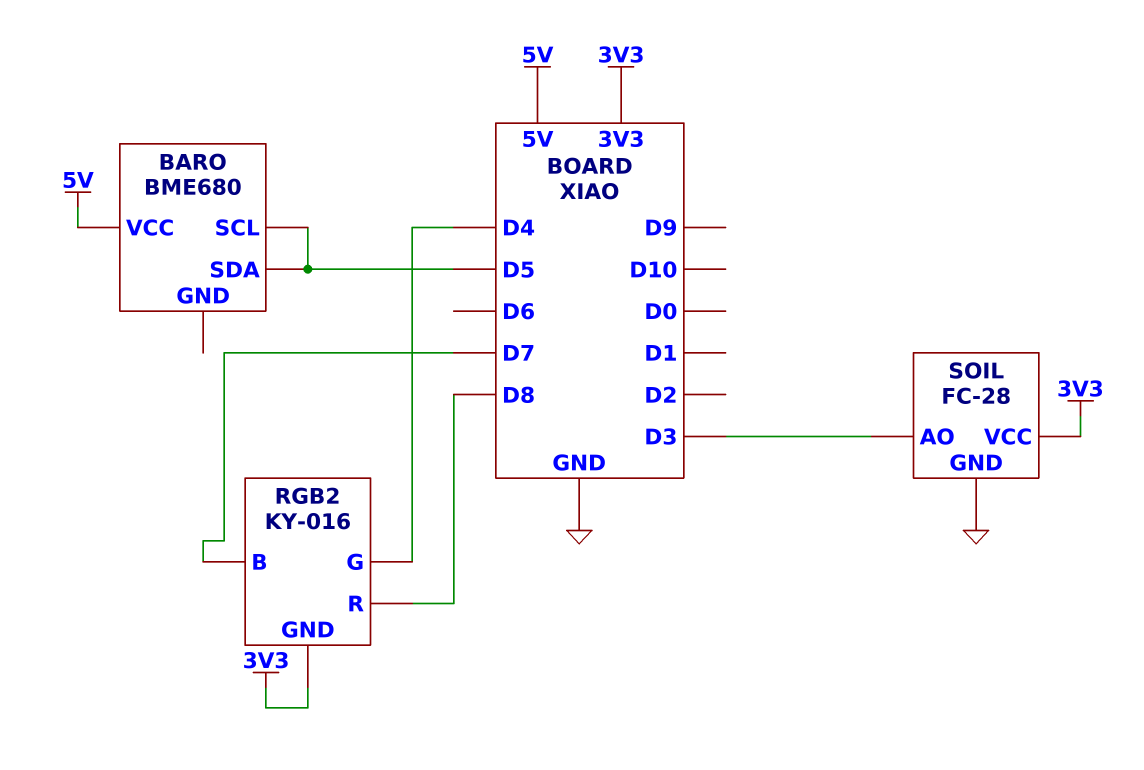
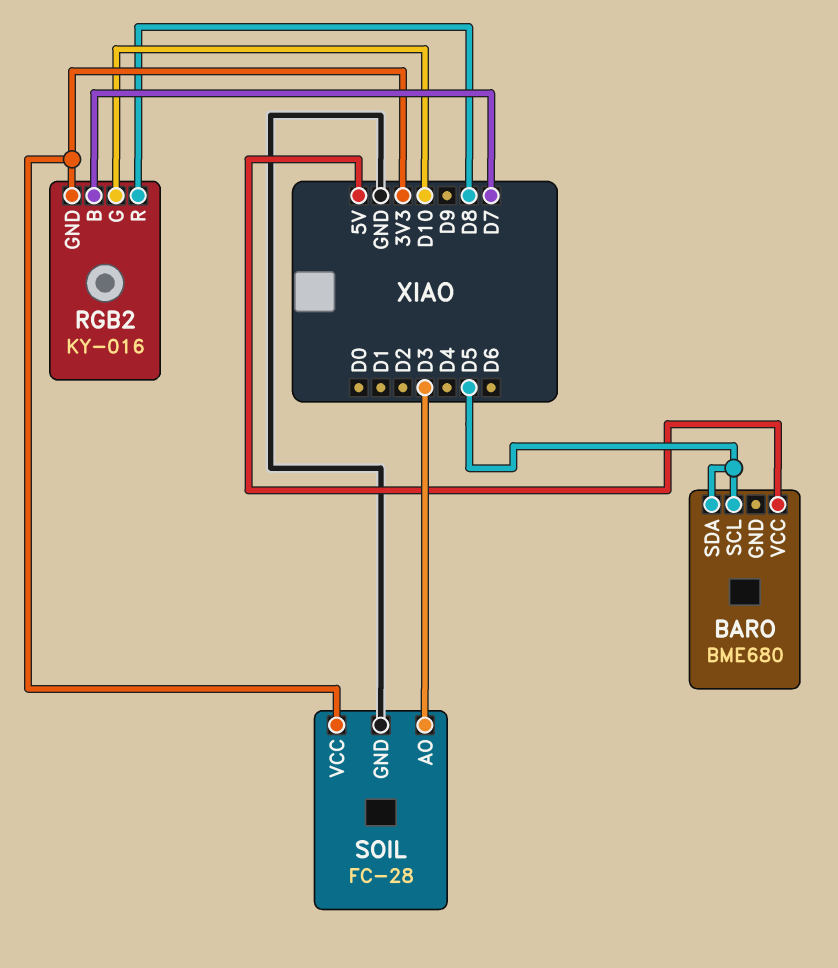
RGB2 pin G: D4 -> D10

